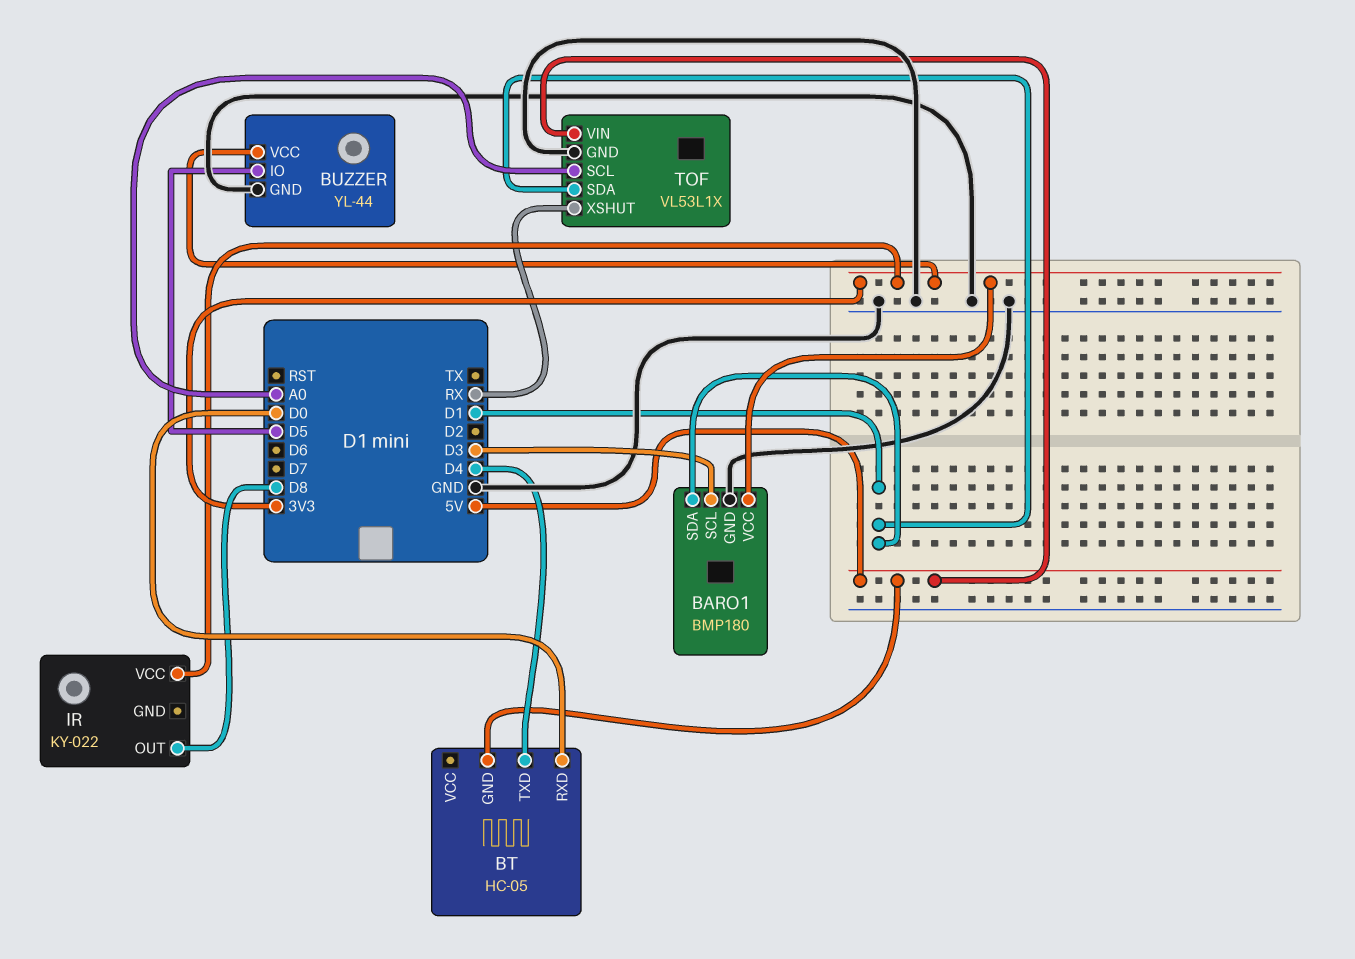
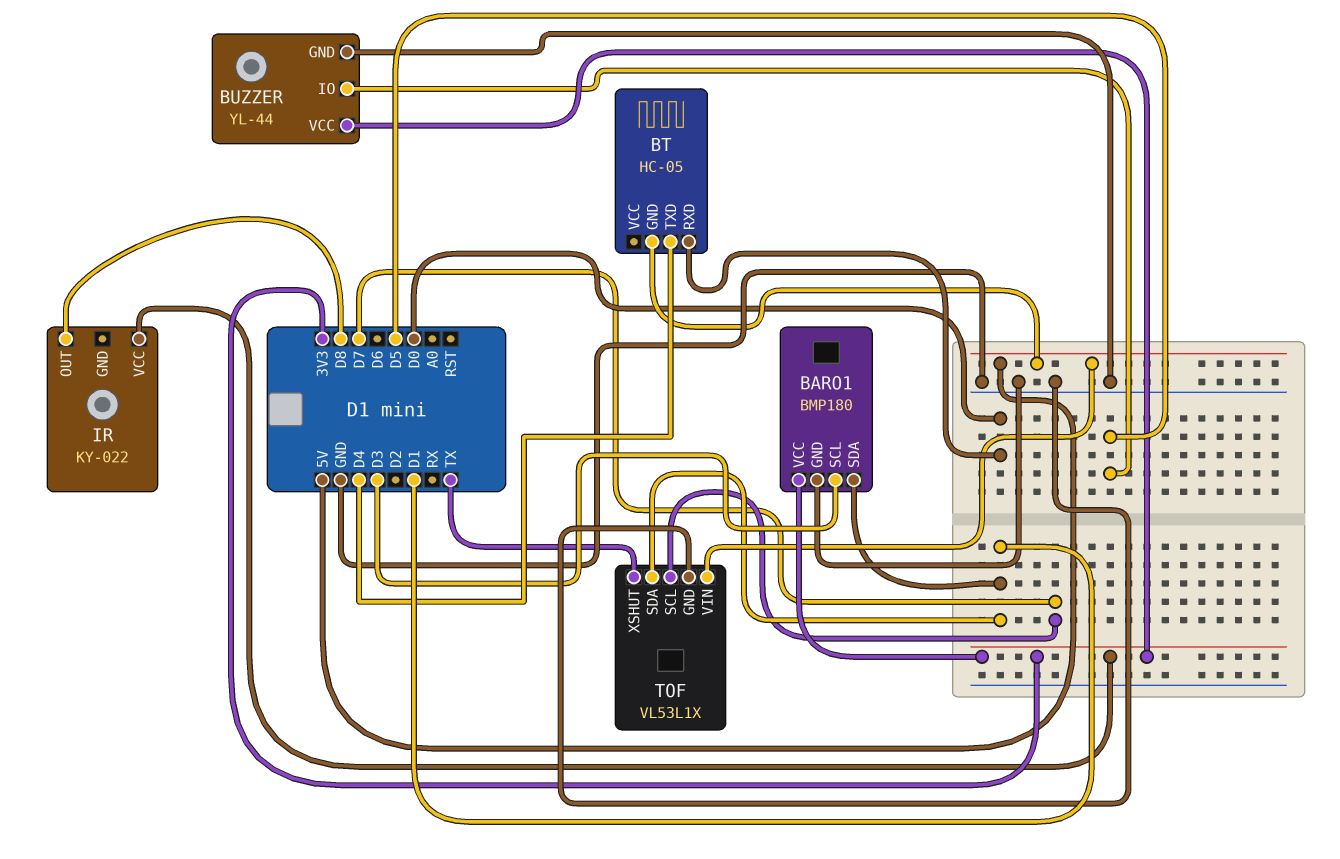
TOF pin SCL: A0 -> D7
TOF pin XSHUT: RX -> TX

